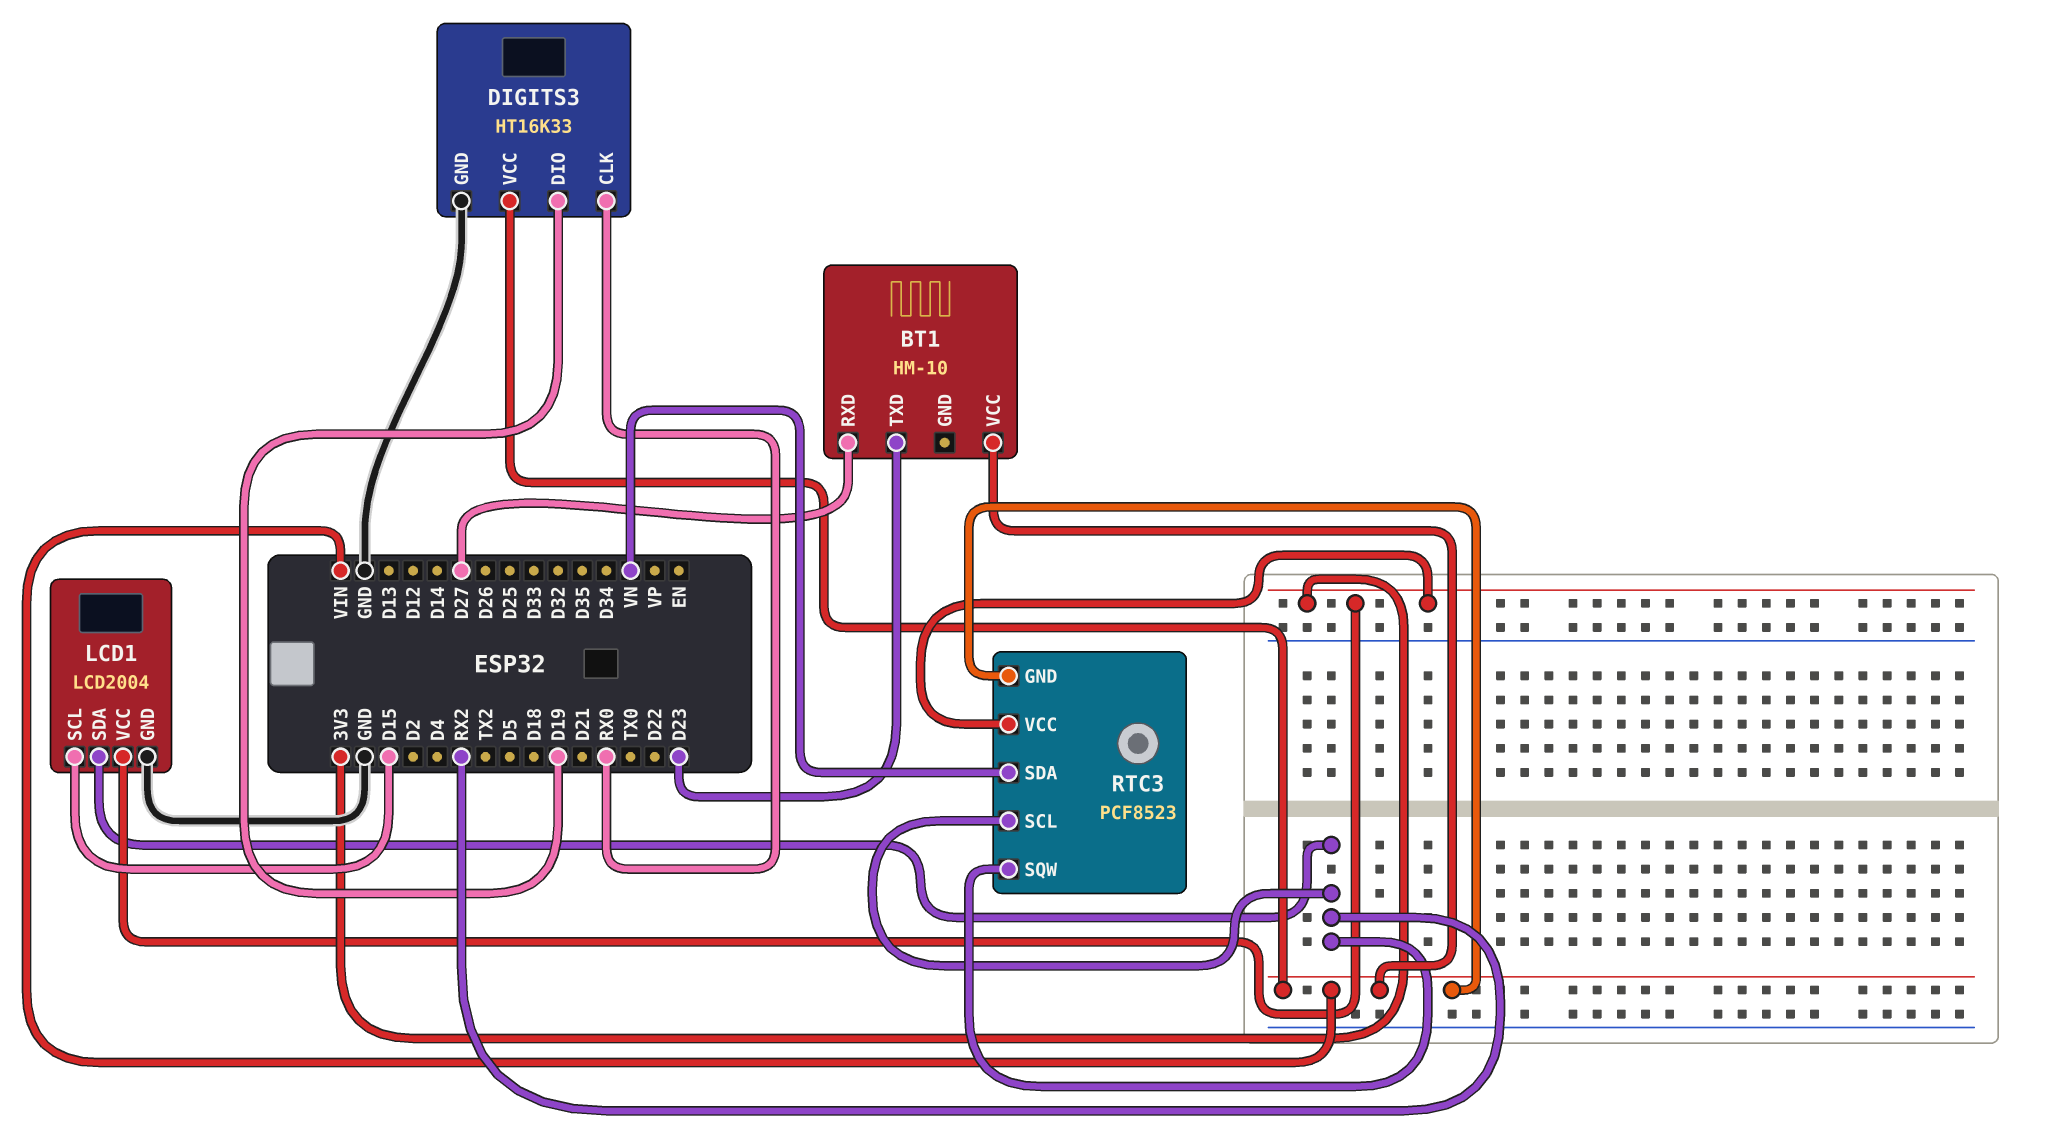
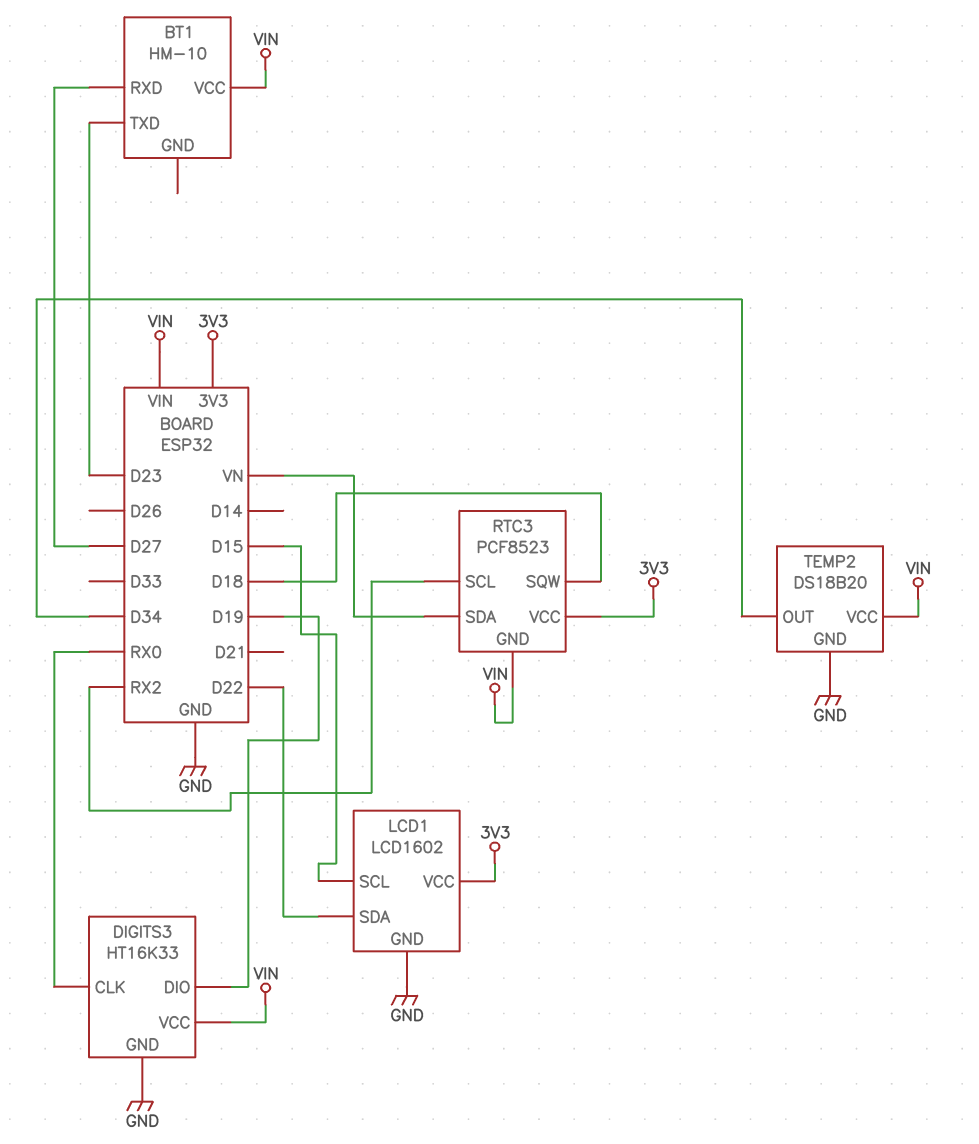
LCD1: LCD2004 -> LCD1602
LCD1 pin SDA: RX2 -> D22
RTC3 pin SQW: RX2 -> D18
TEMP2: none -> DS18B20
TEMP2 pin GND: none -> GND
TEMP2 pin OUT: none -> D34
TEMP2 pin VCC: none -> VIN

